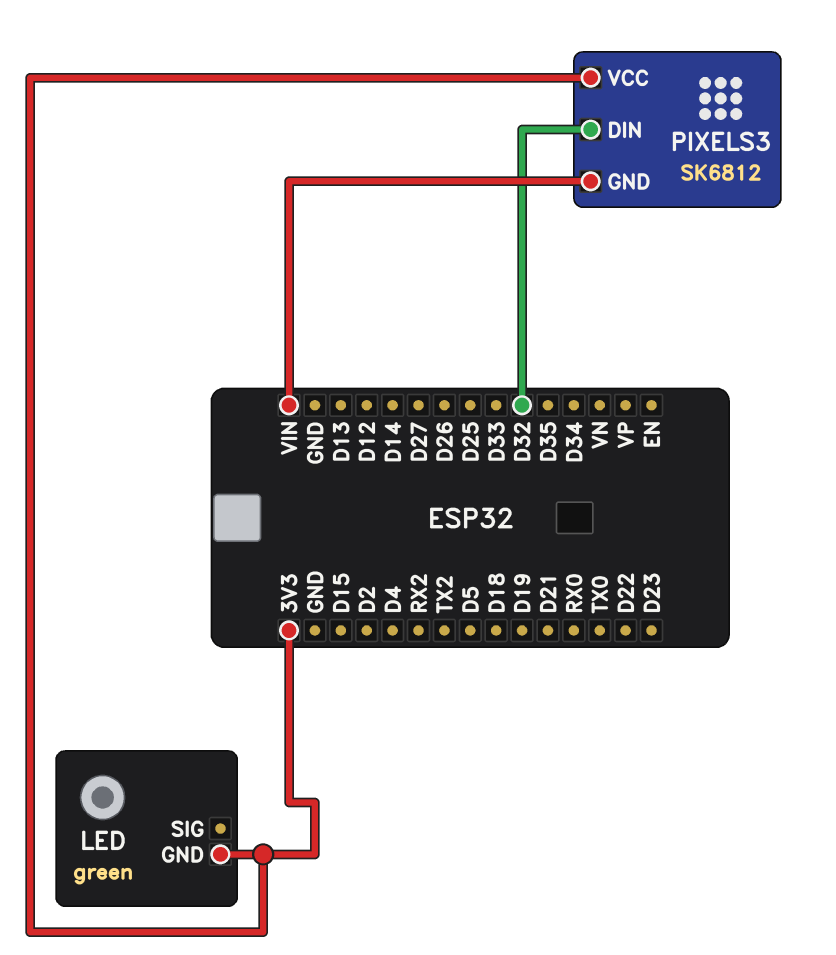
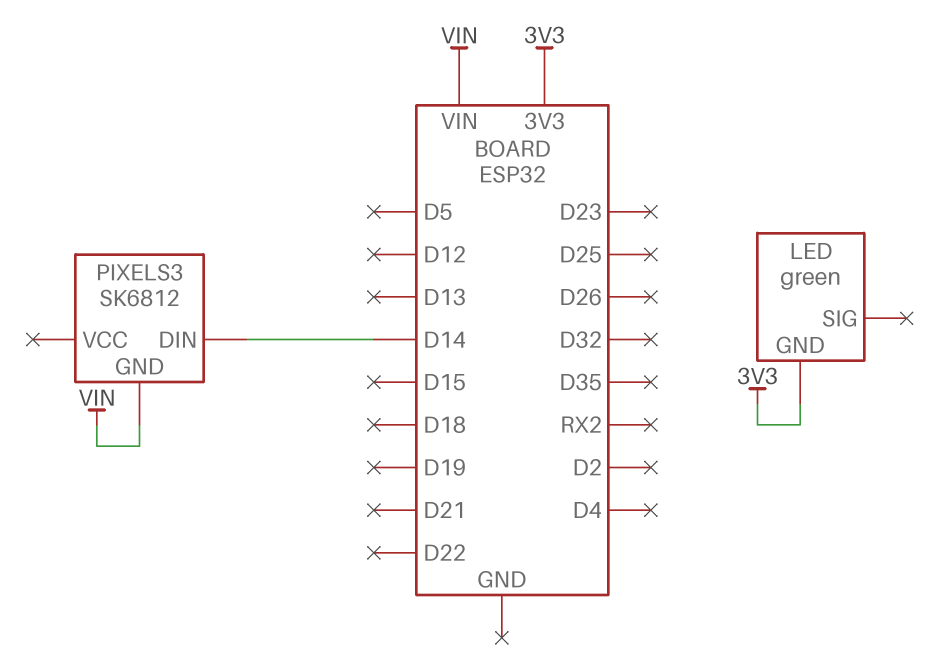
PIXELS3 pin DIN: D32 -> D14
PIXELS3 pin VCC: 3V3 -> none

